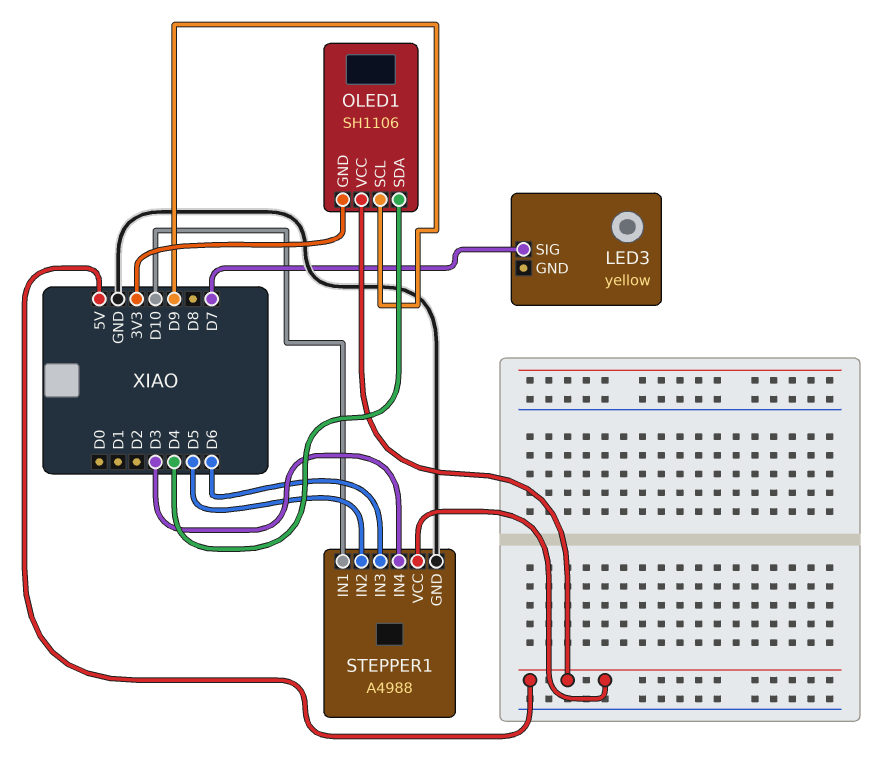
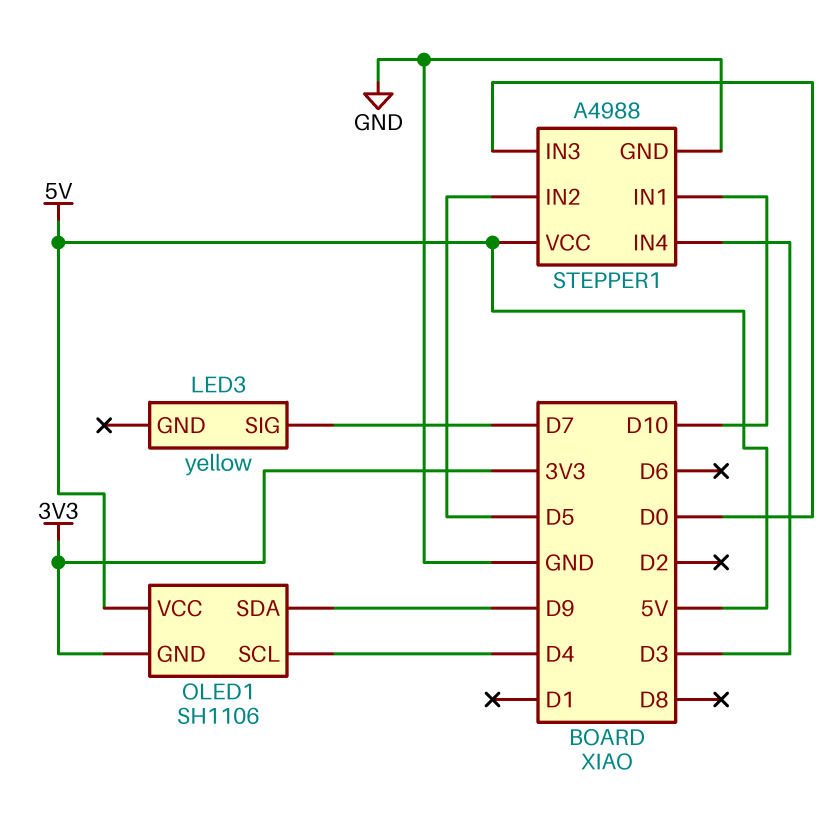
OLED1 pin SCL: D9 -> D4
OLED1 pin SDA: D4 -> D9
STEPPER1 pin IN3: D6 -> D0

